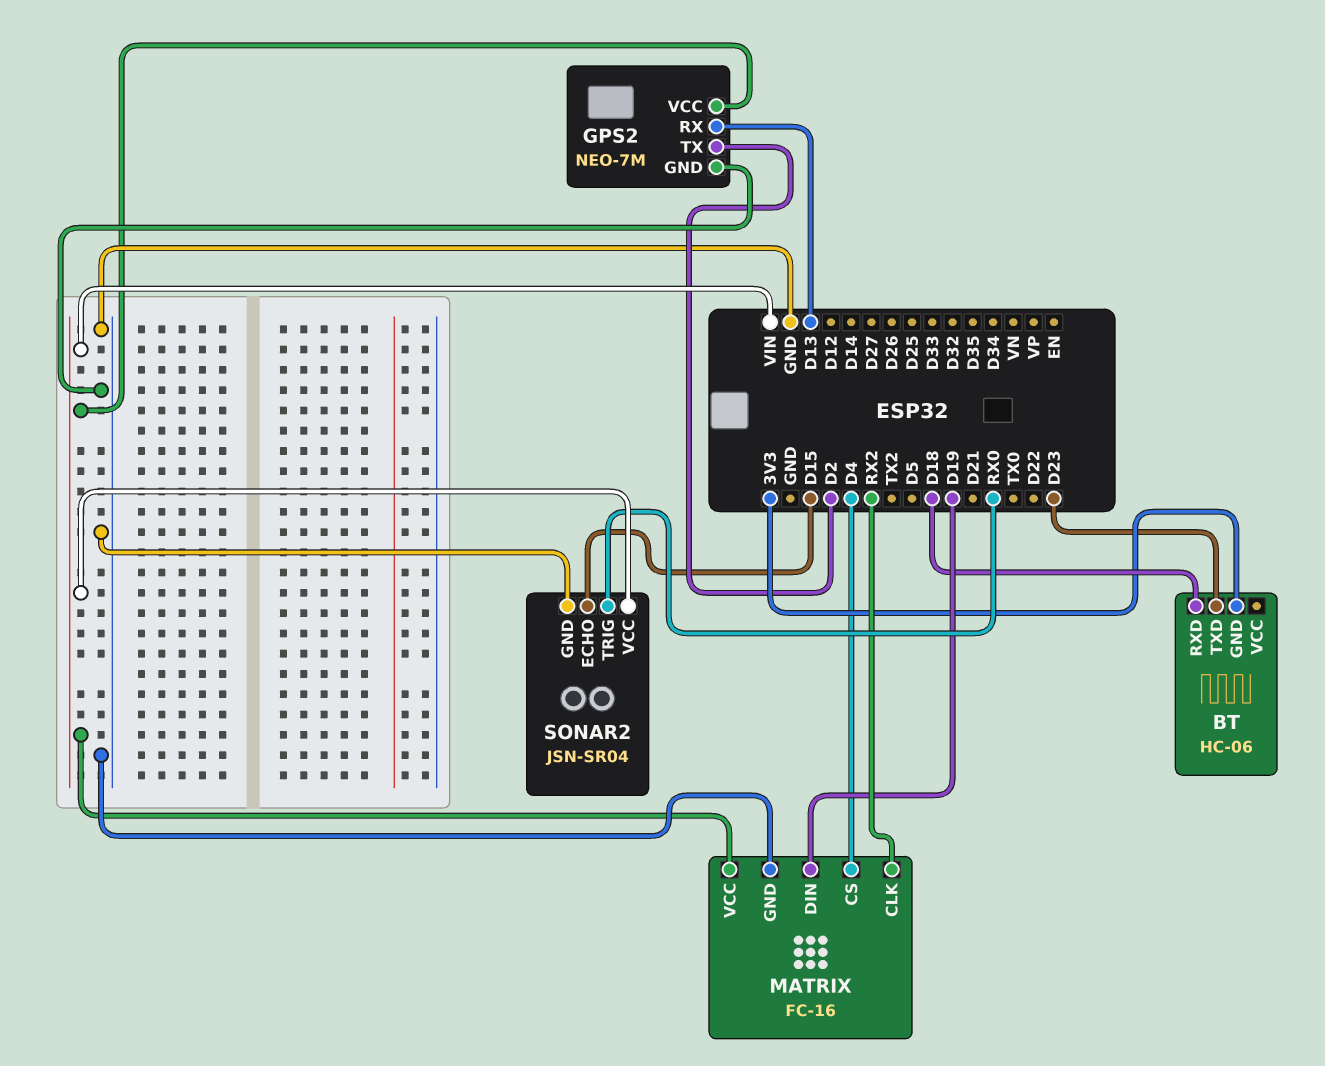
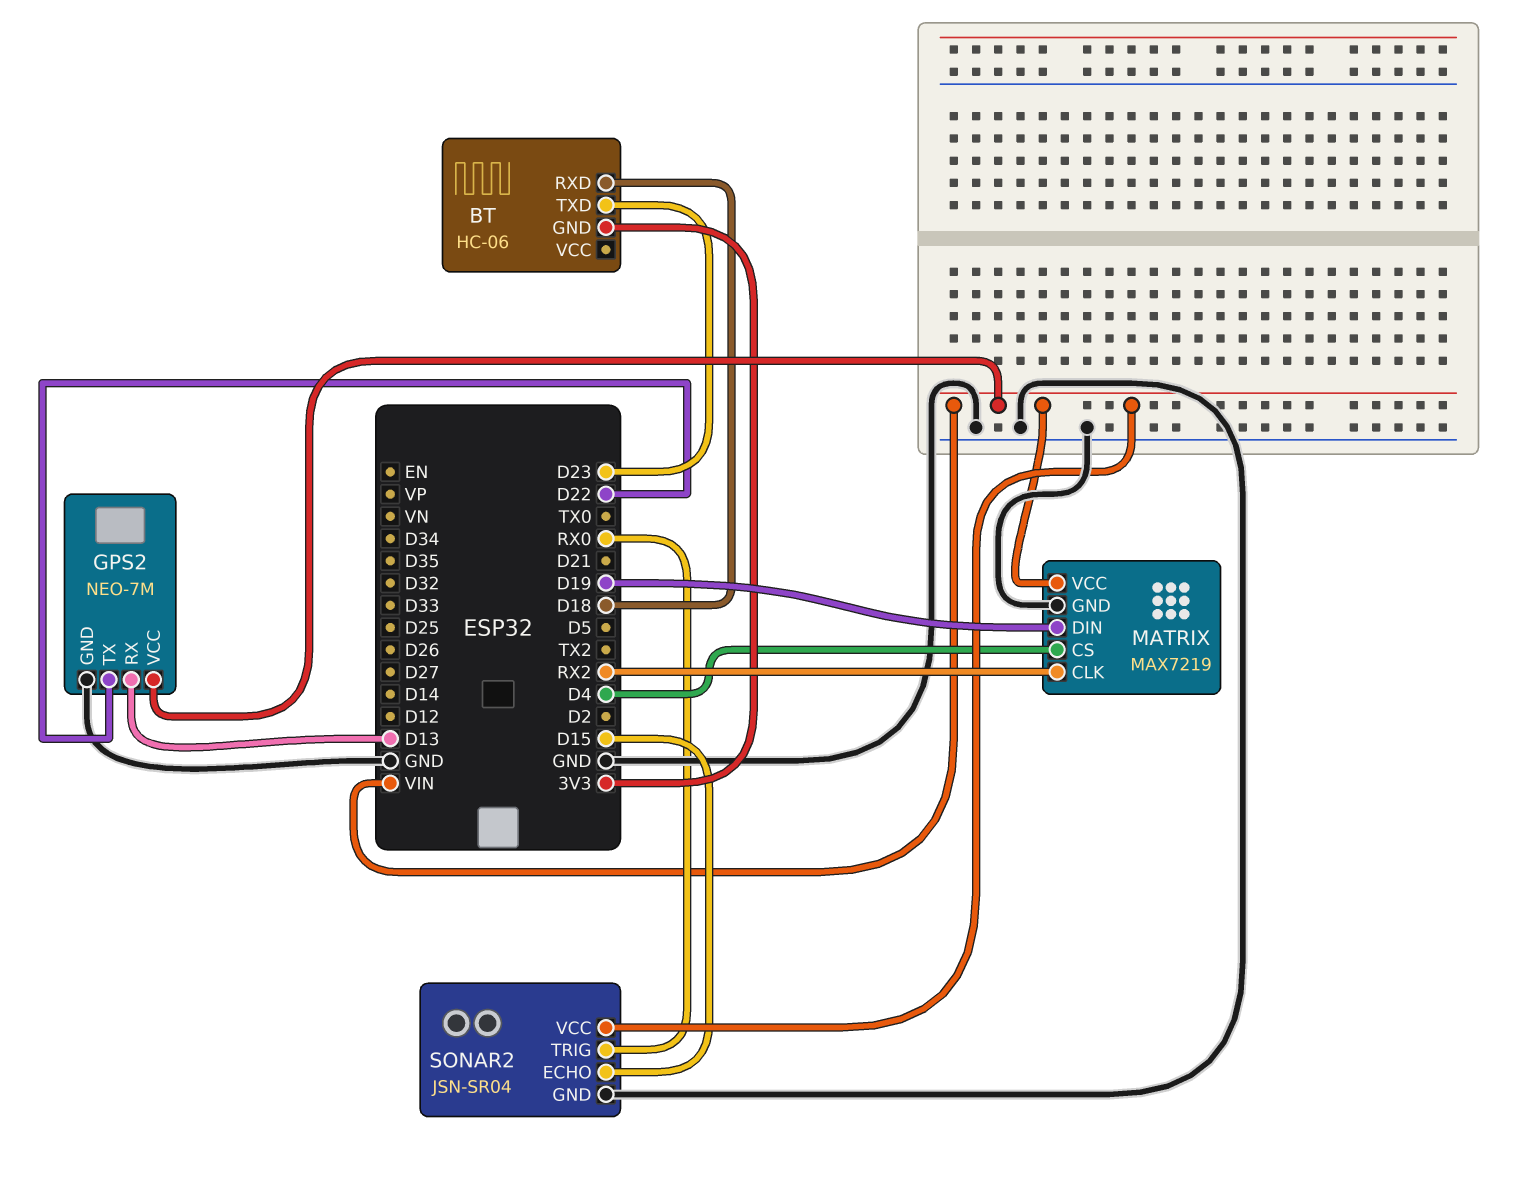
GPS2 pin TX: D2 -> D22
MATRIX: FC-16 -> MAX7219

